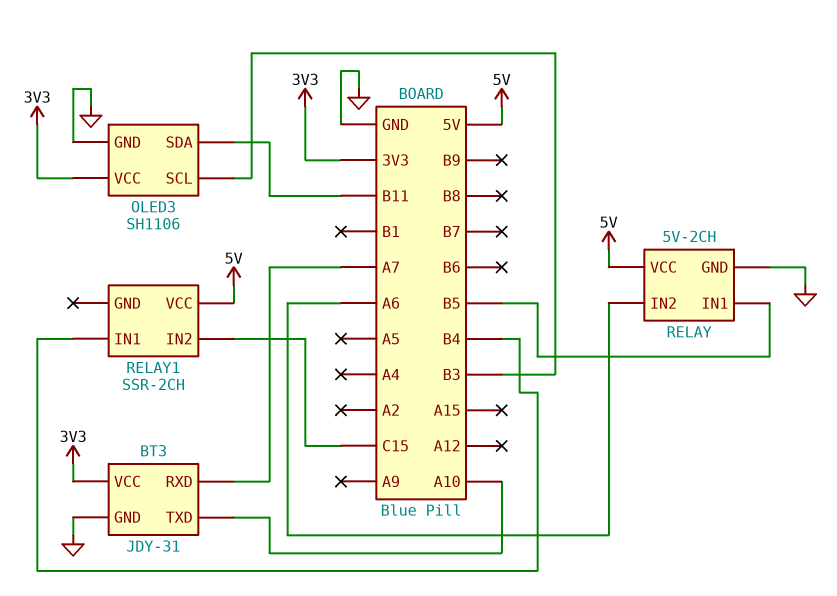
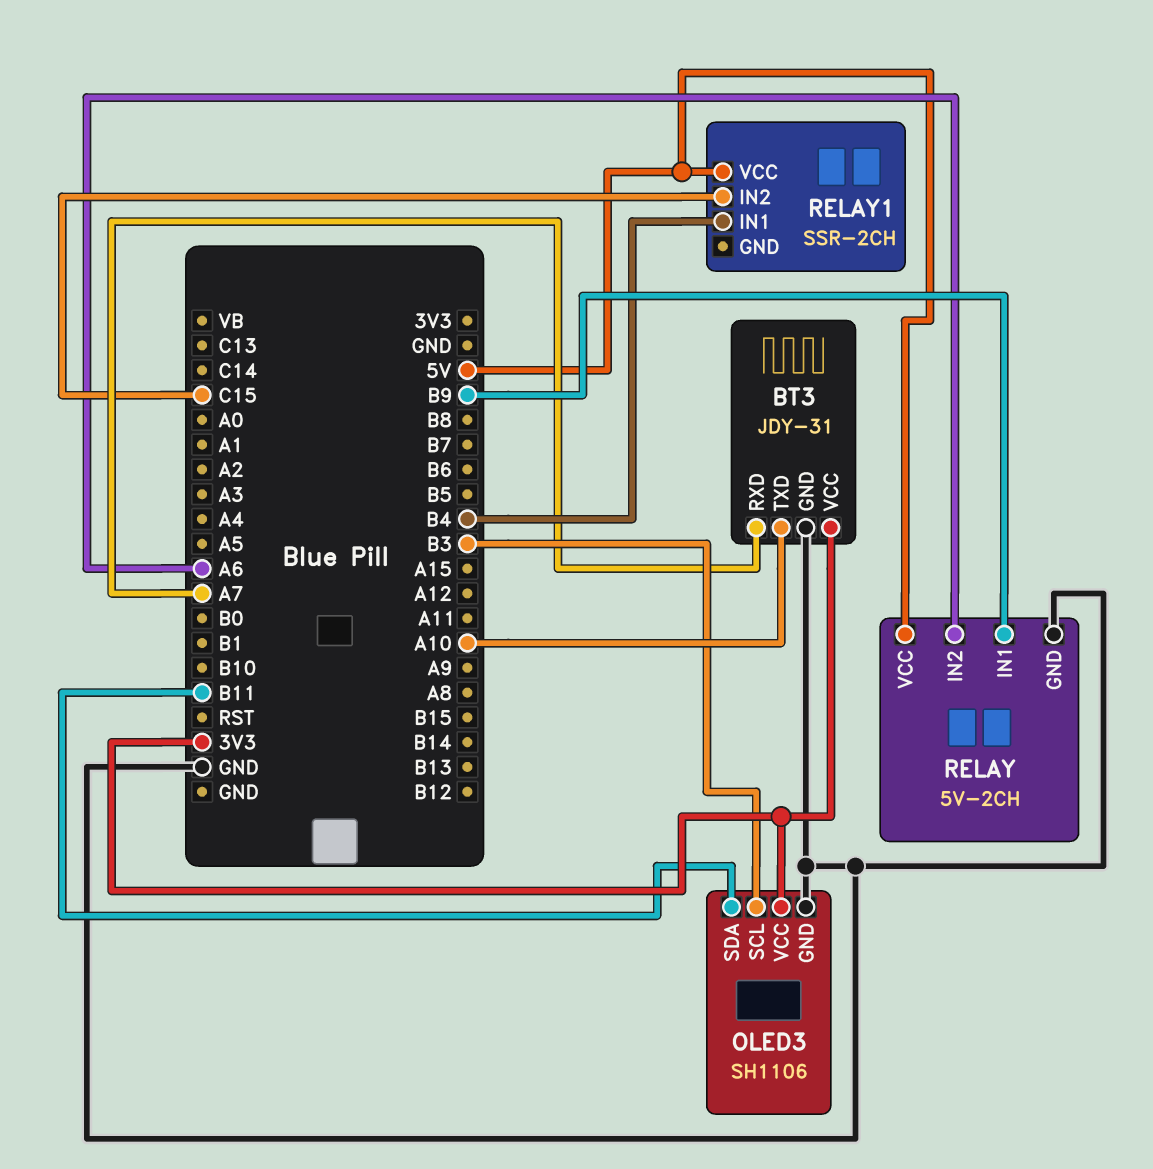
RELAY pin IN1: B5 -> B9

